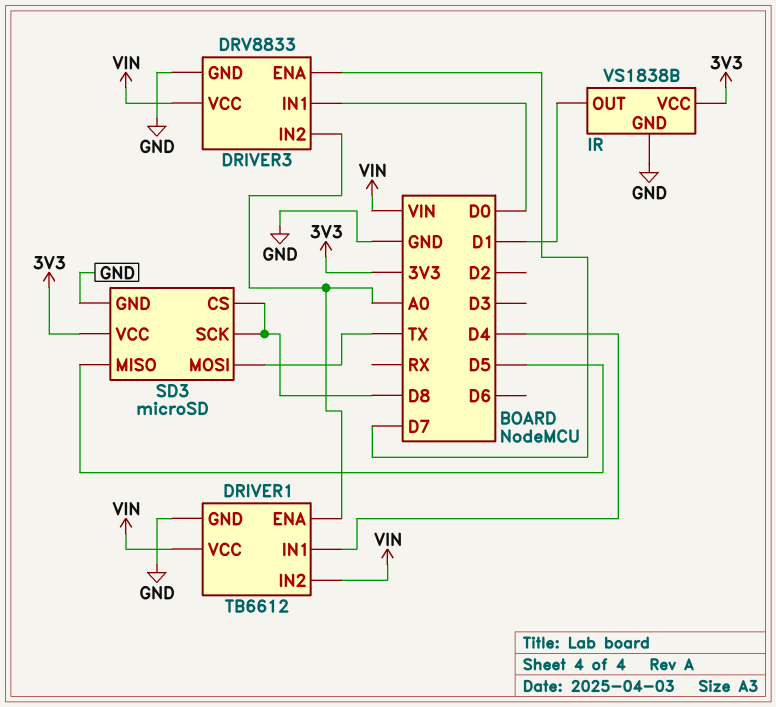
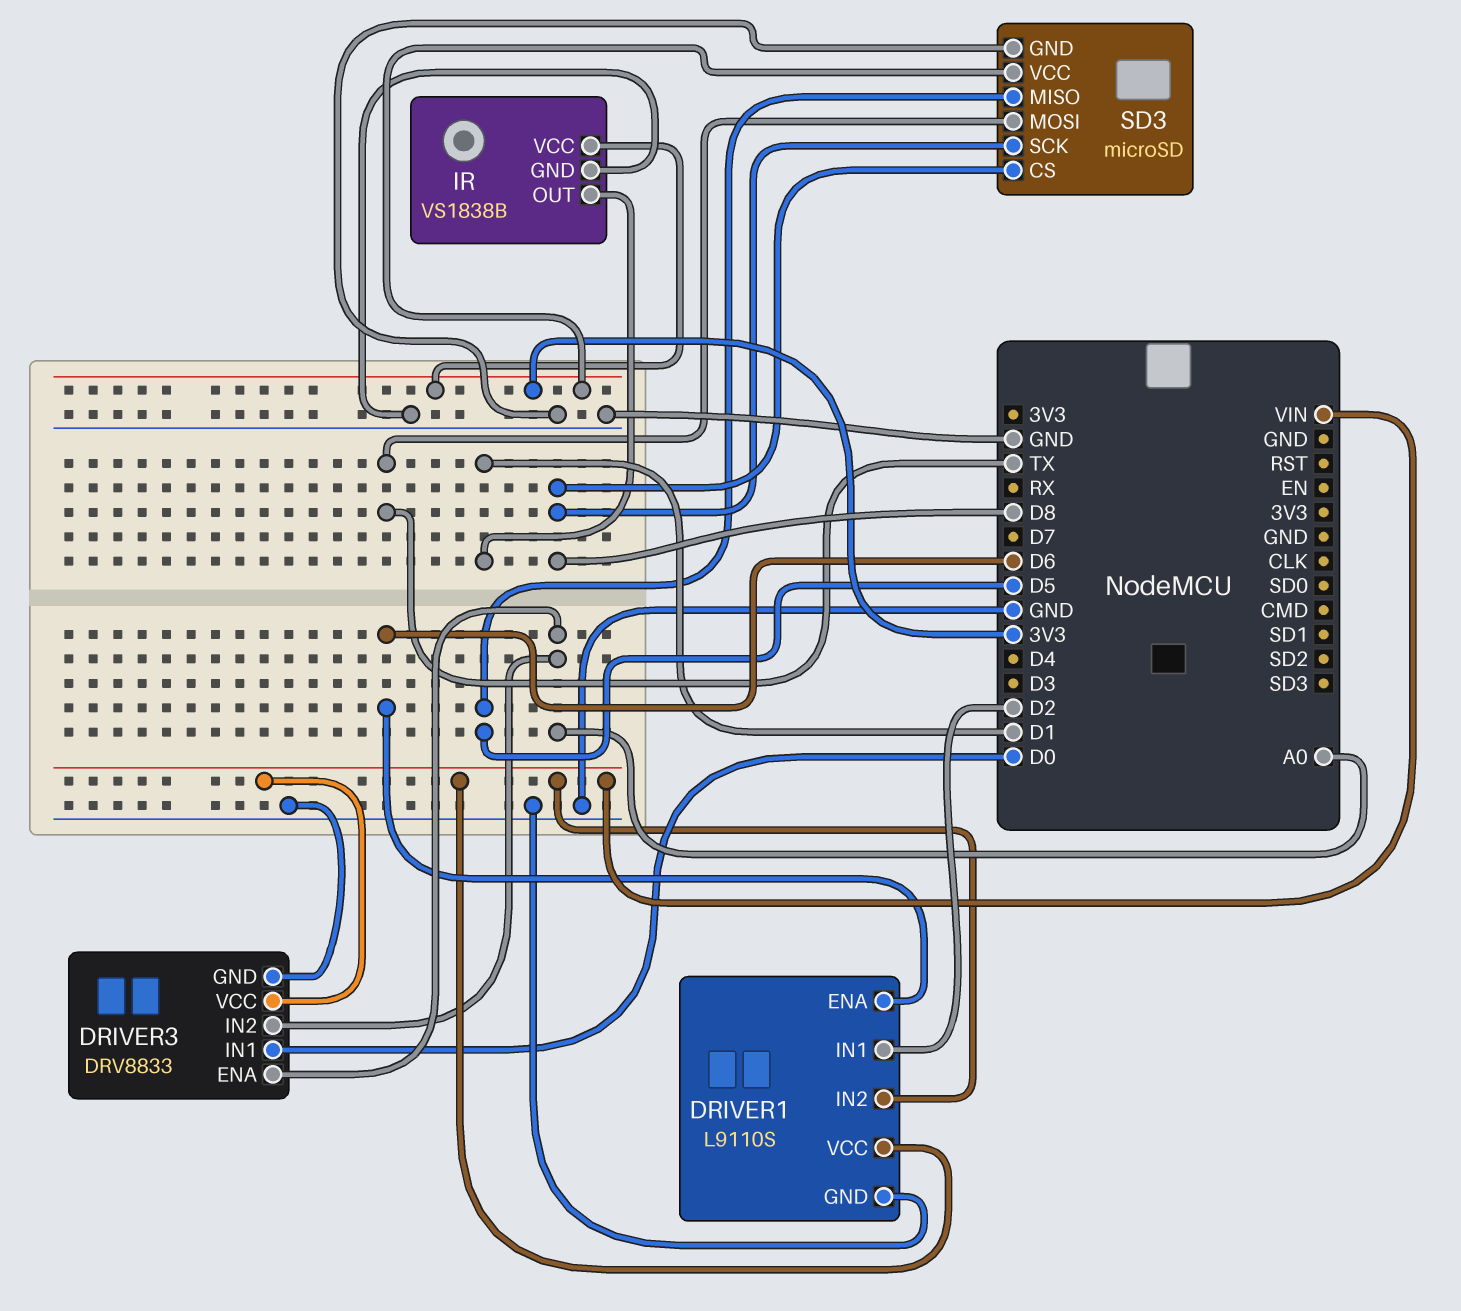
DRIVER1: TB6612 -> L9110S
DRIVER1 pin ENA: A0 -> D6
DRIVER1 pin IN1: D4 -> D2
DRIVER3 pin ENA: D7 -> A0

